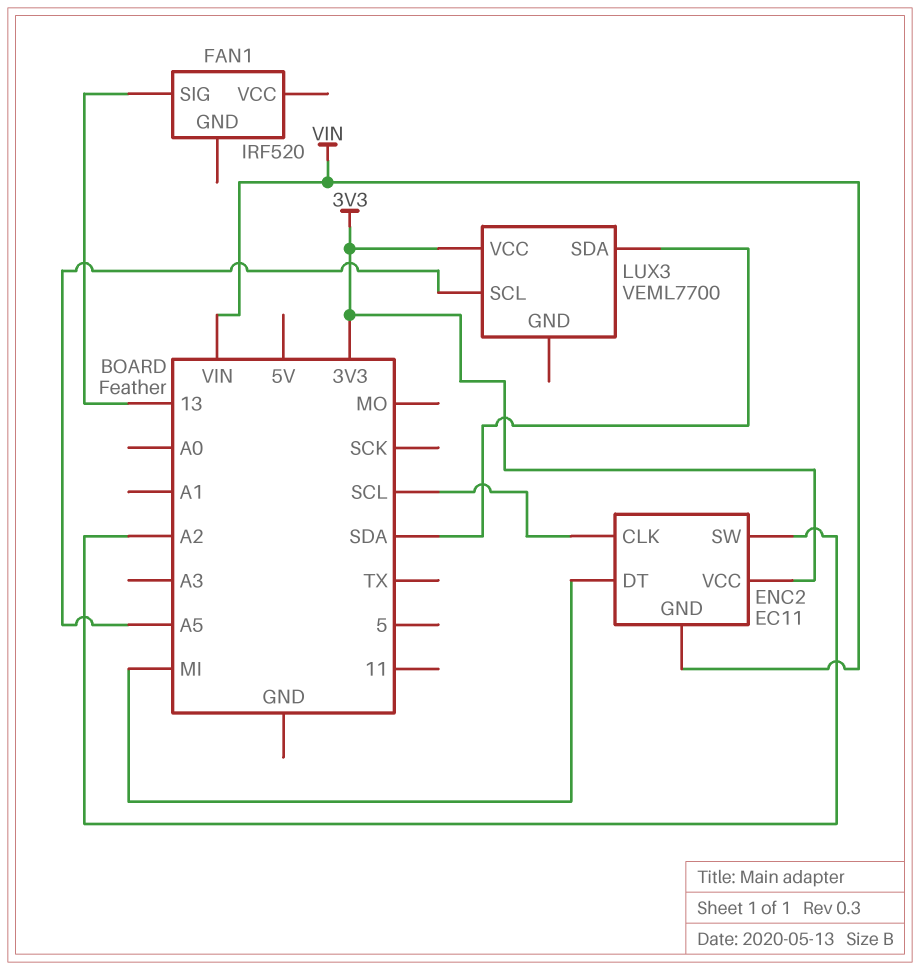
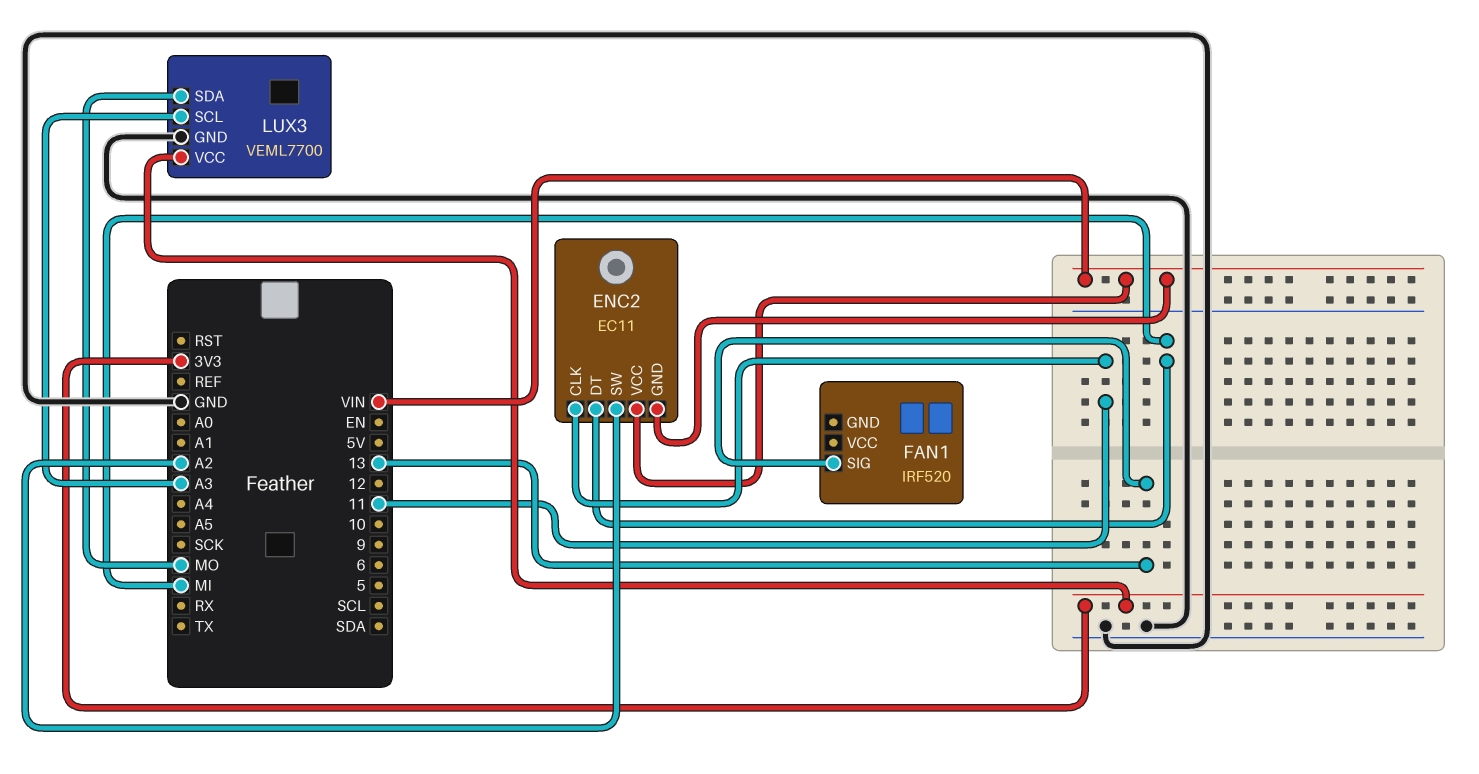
ENC2 pin CLK: SCL -> 11
ENC2 pin VCC: 3V3 -> VIN
LUX3 pin GND: none -> GND
LUX3 pin SCL: A5 -> A3
LUX3 pin SDA: SDA -> MO

